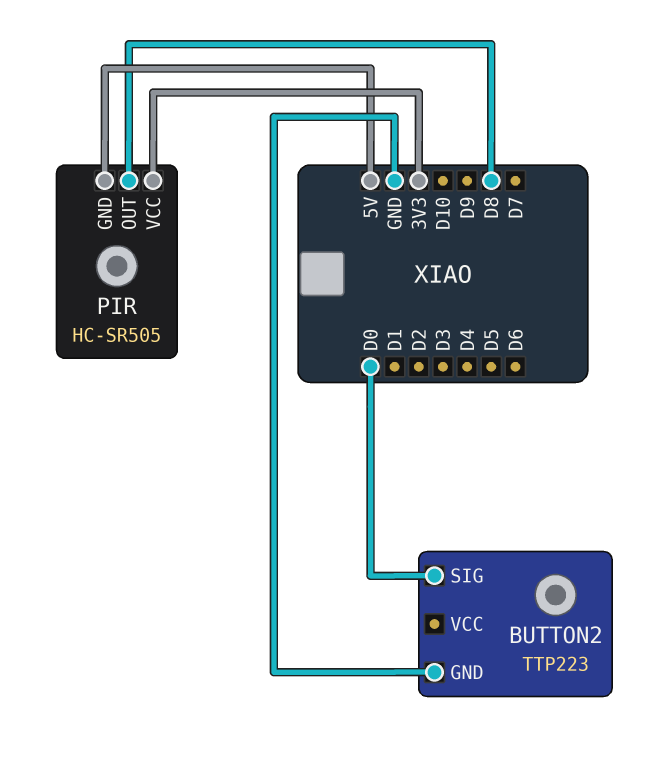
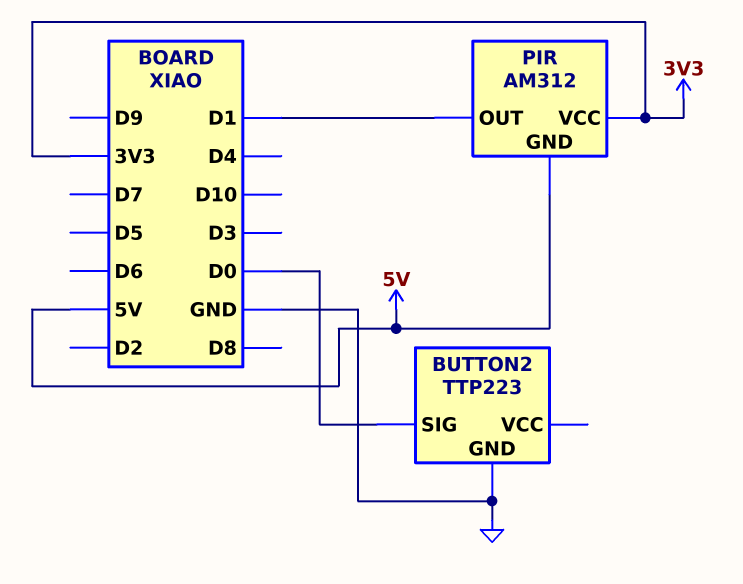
PIR: HC-SR505 -> AM312
PIR pin OUT: D8 -> D1

